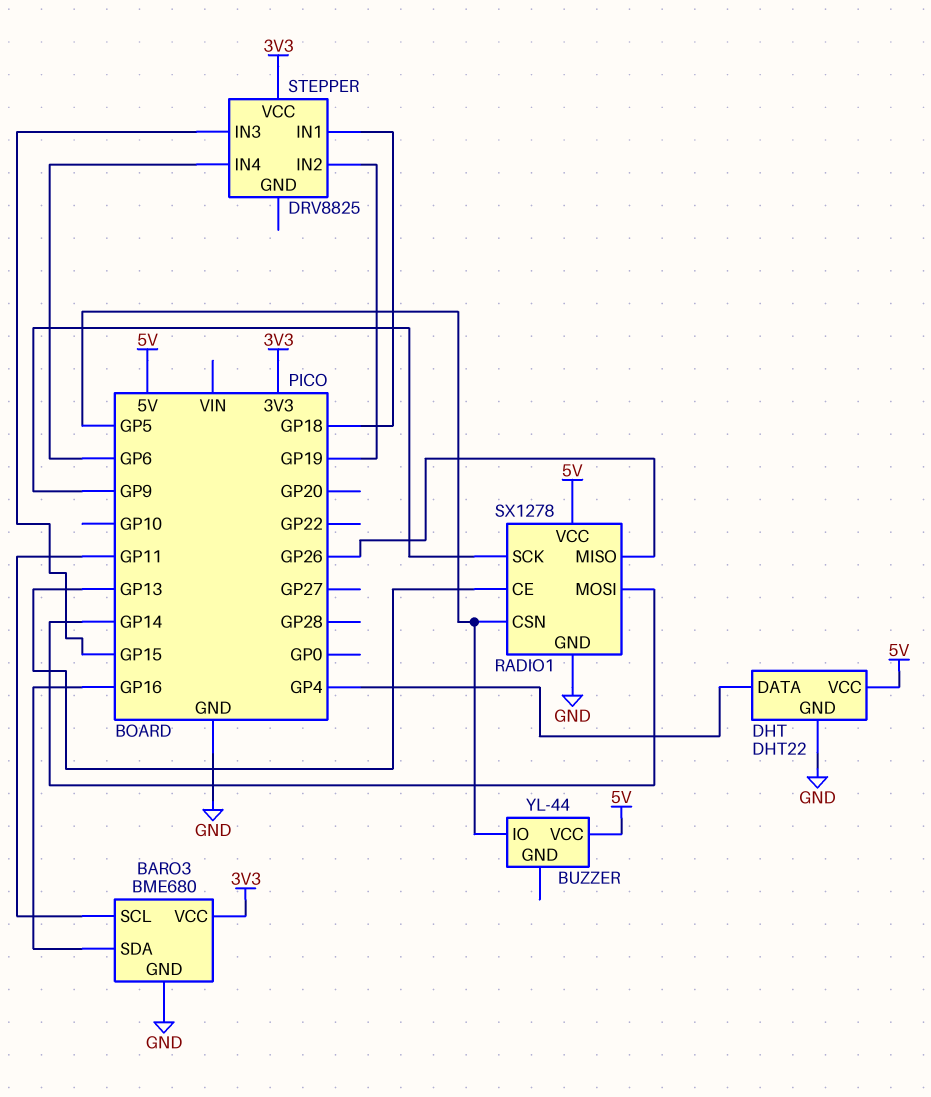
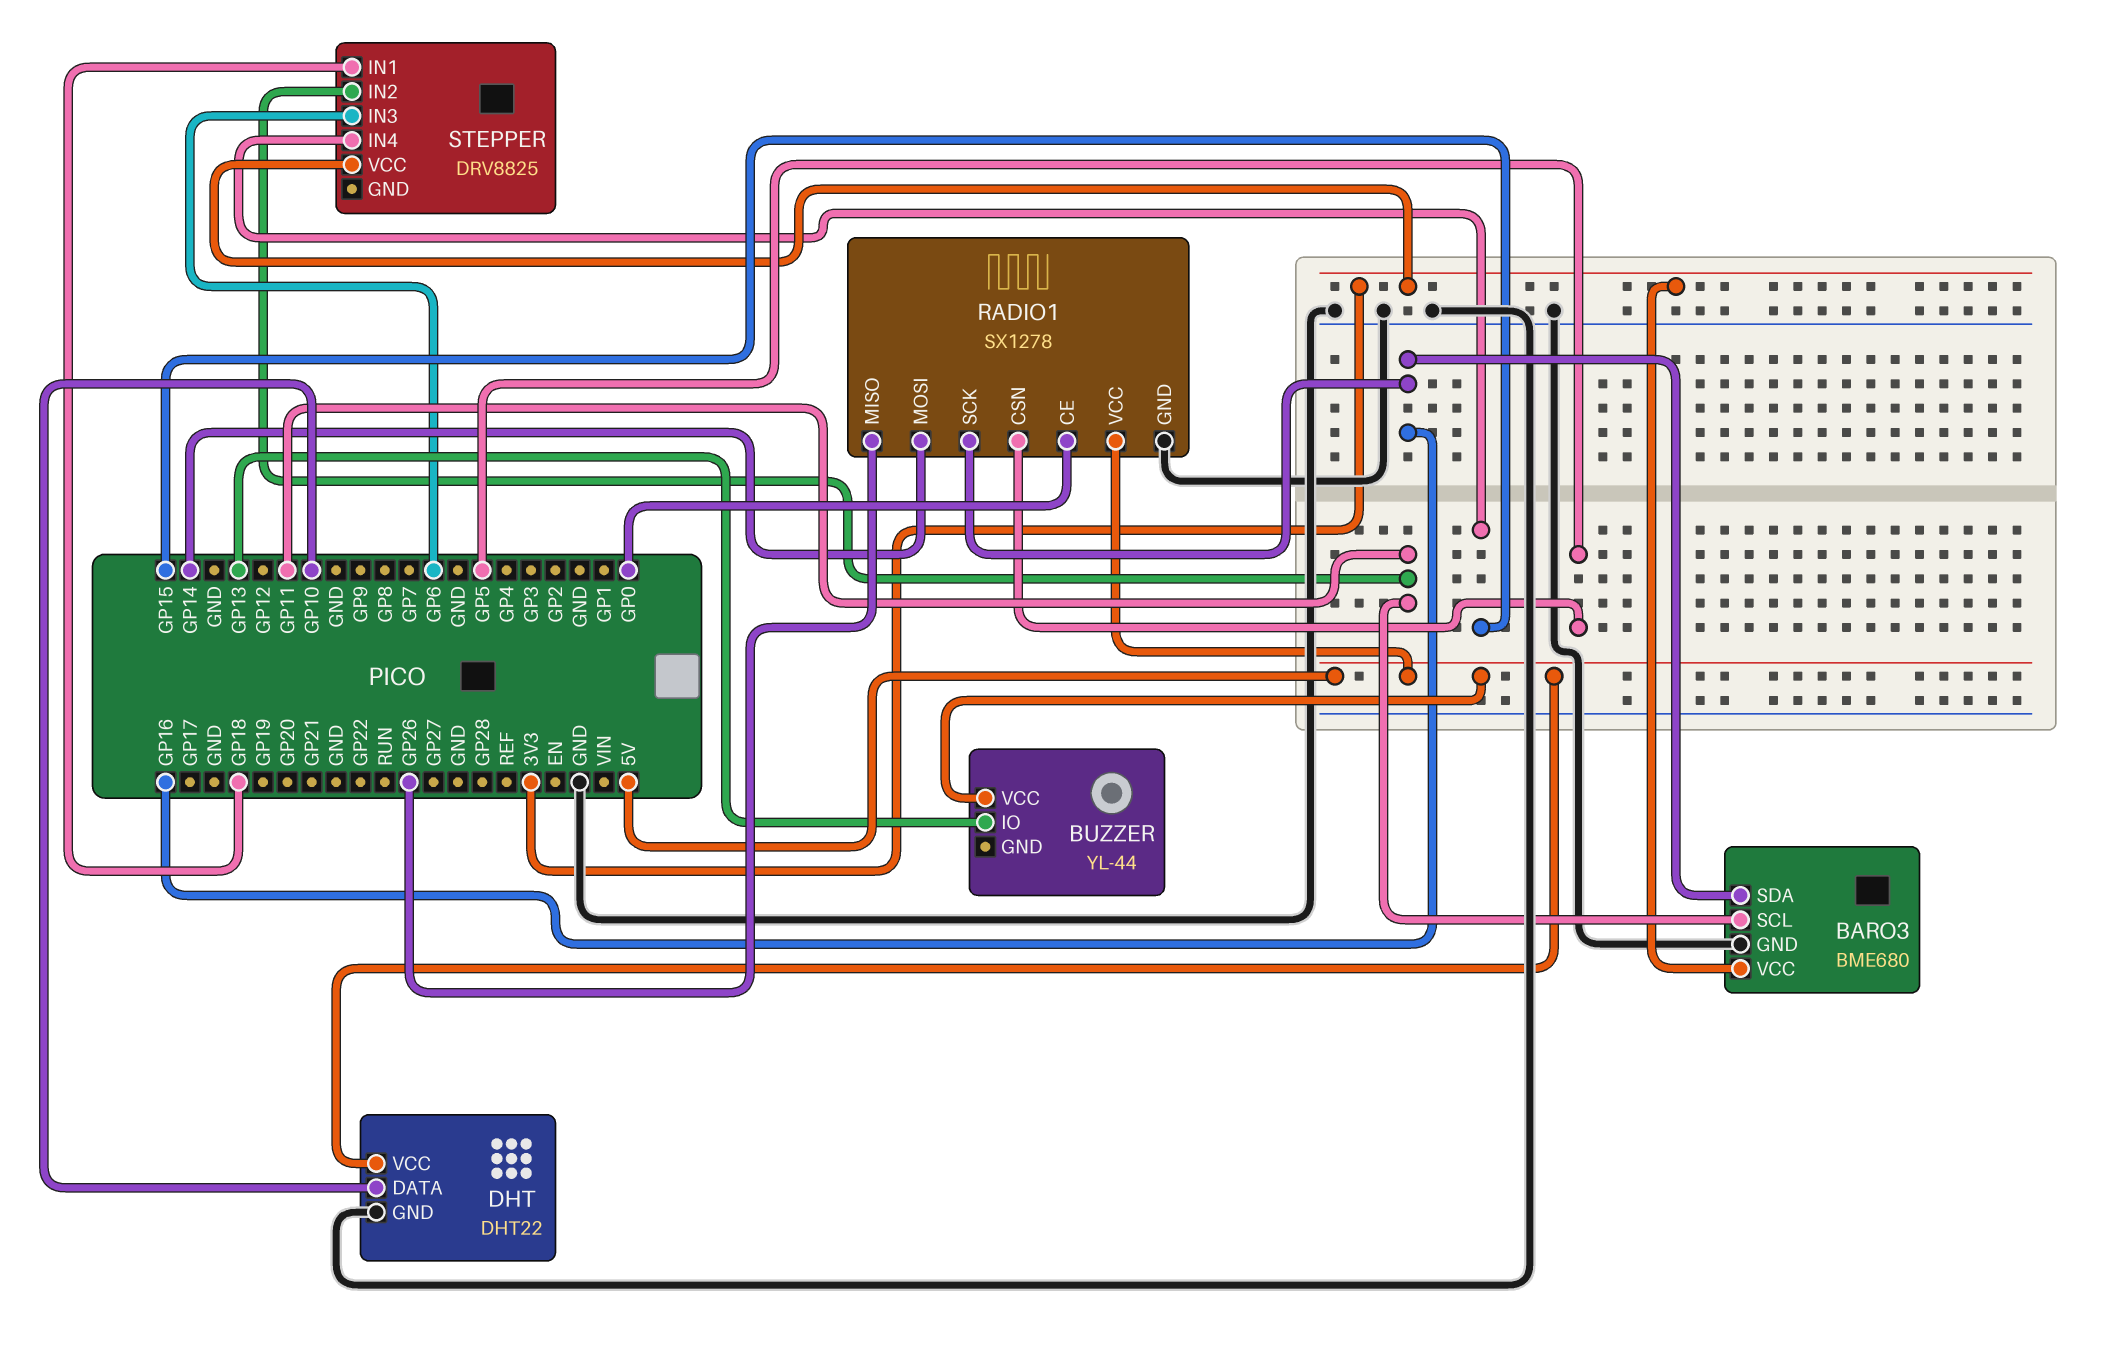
BUZZER pin IO: GP5 -> GP13
DHT pin DATA: GP4 -> GP10
RADIO1 pin CE: GP13 -> GP0
RADIO1 pin SCK: GP9 -> GP16
STEPPER pin IN2: GP19 -> GP11
STEPPER pin IN3: GP15 -> GP6
STEPPER pin IN4: GP6 -> GP15

